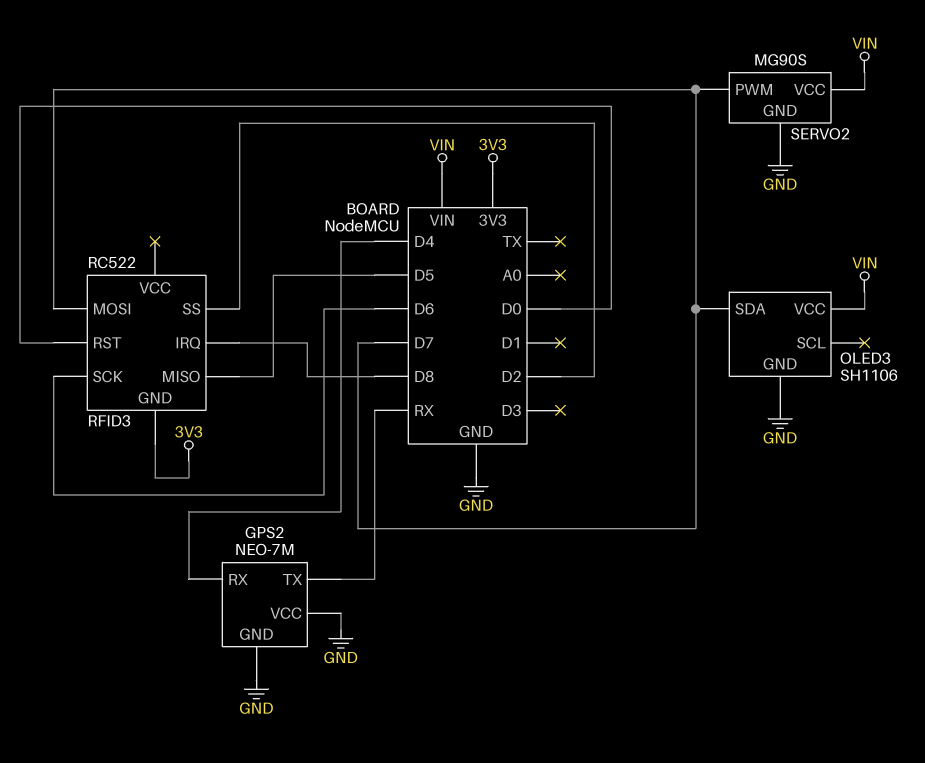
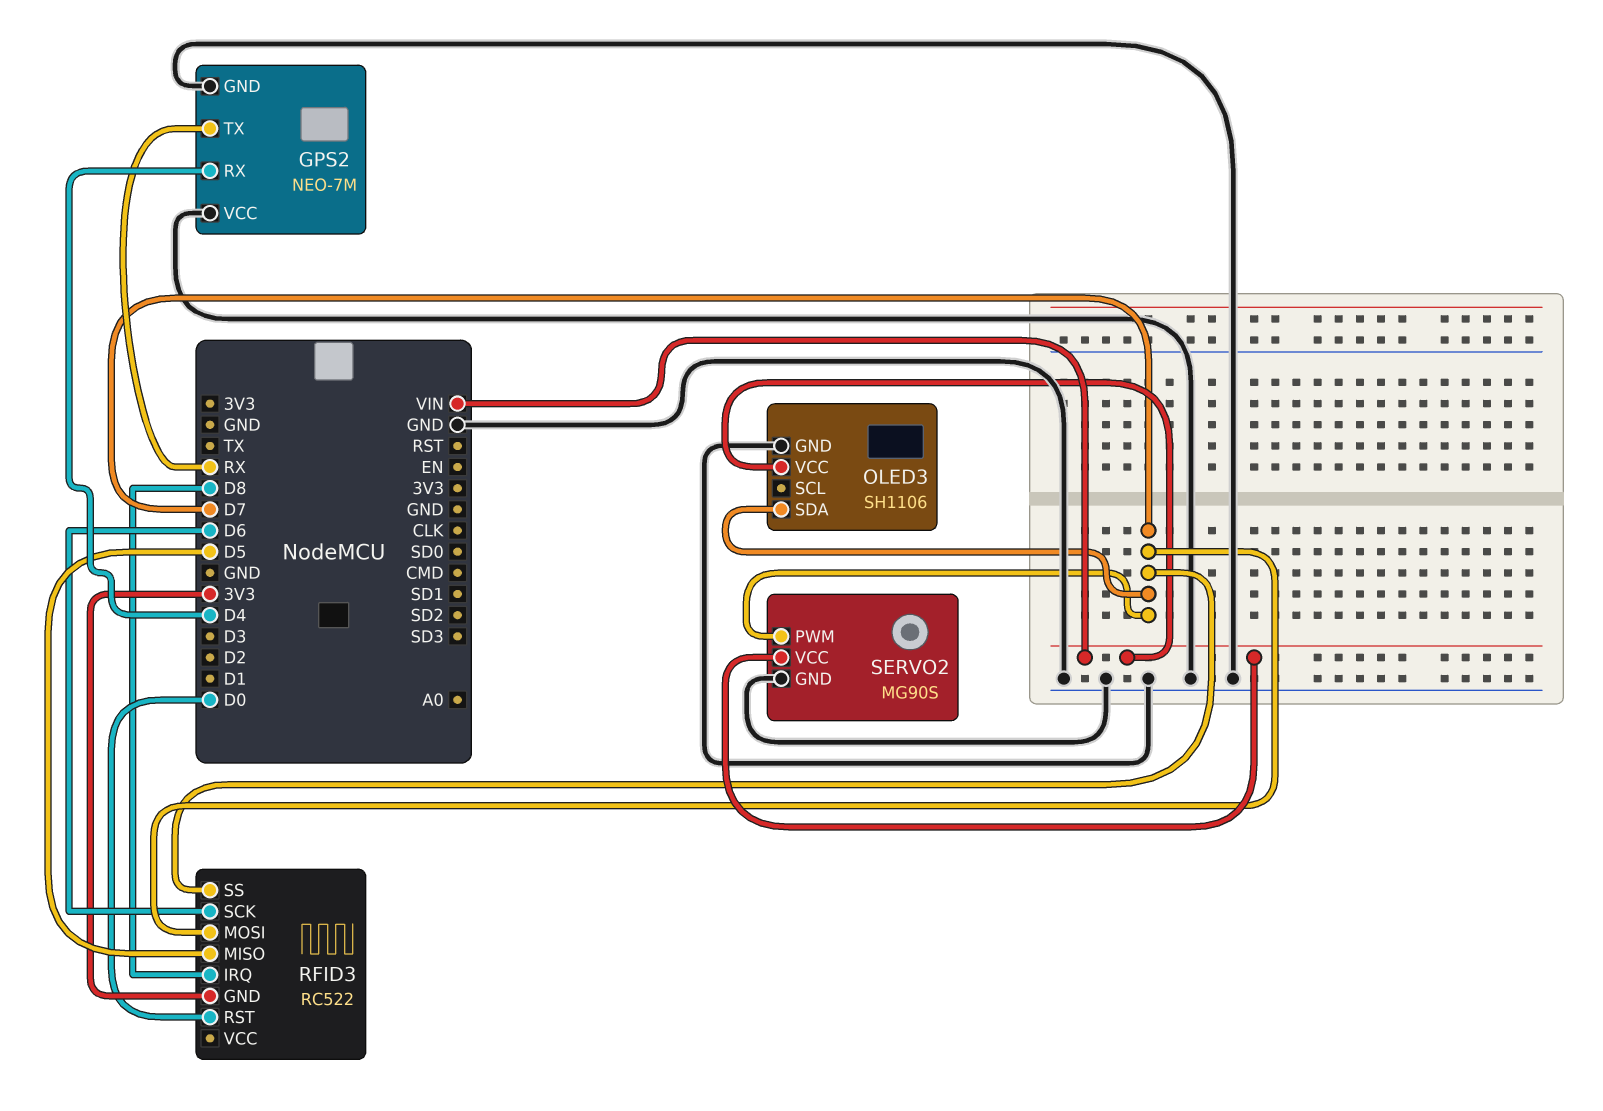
RFID3 pin SS: D2 -> D7

